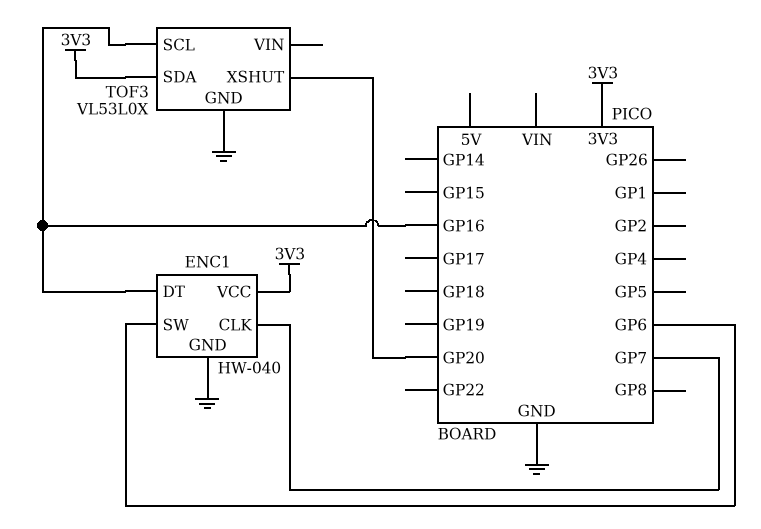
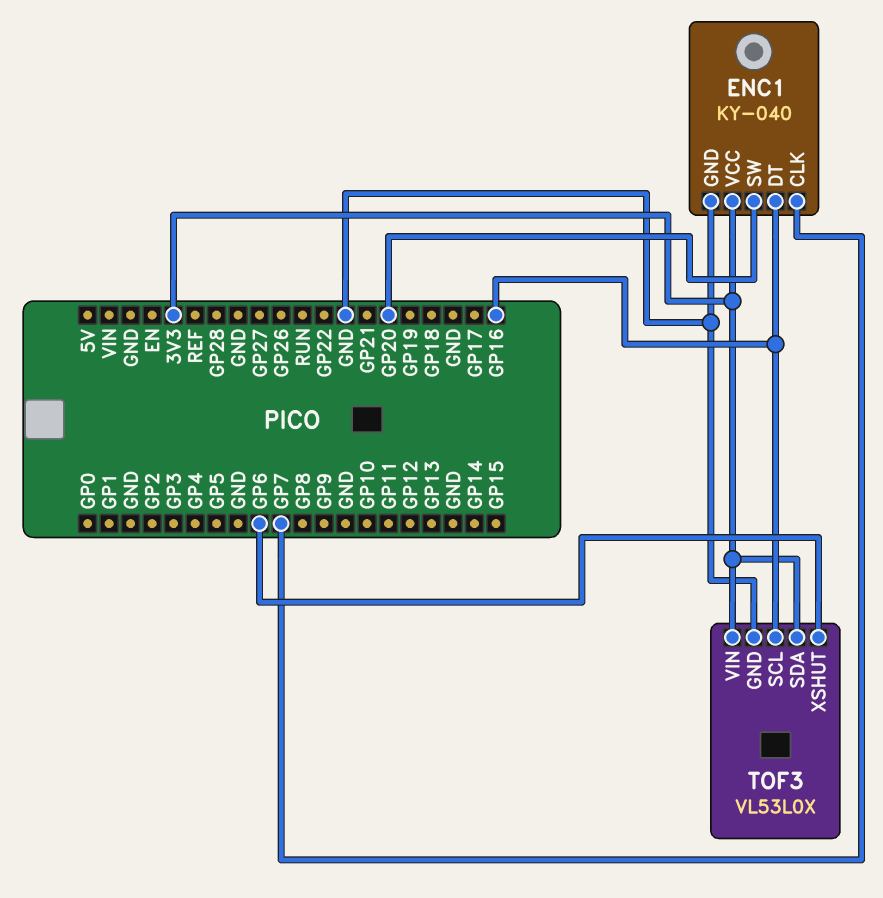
ENC1: HW-040 -> KY-040
ENC1 pin SW: GP6 -> GP20
TOF3 pin VIN: none -> 3V3
TOF3 pin XSHUT: GP20 -> GP6

